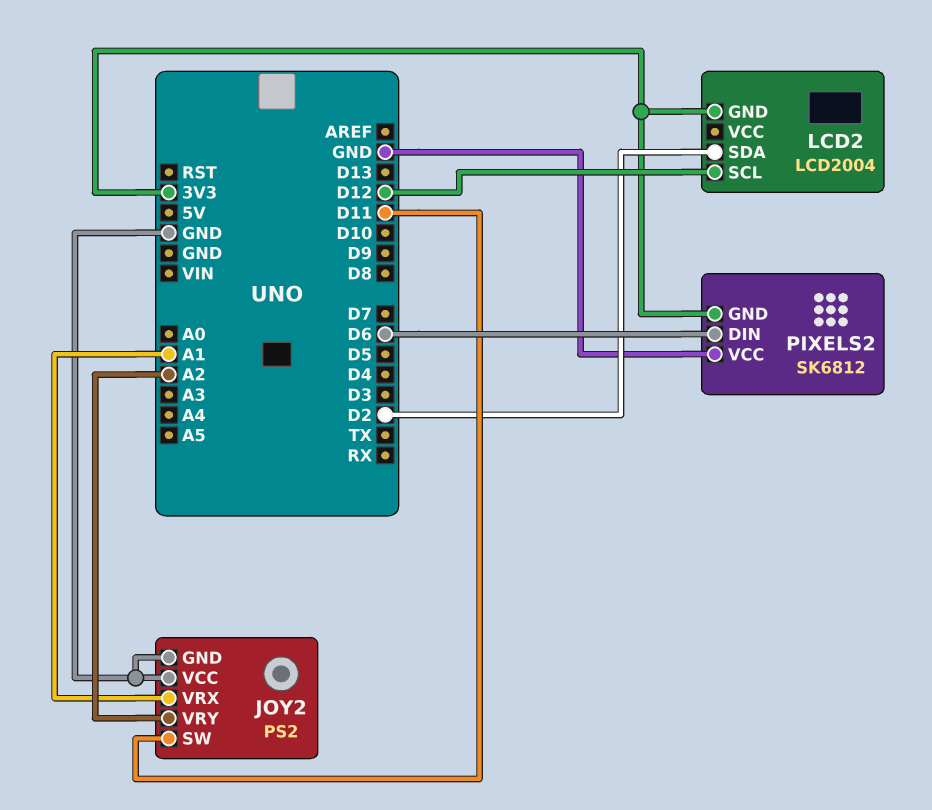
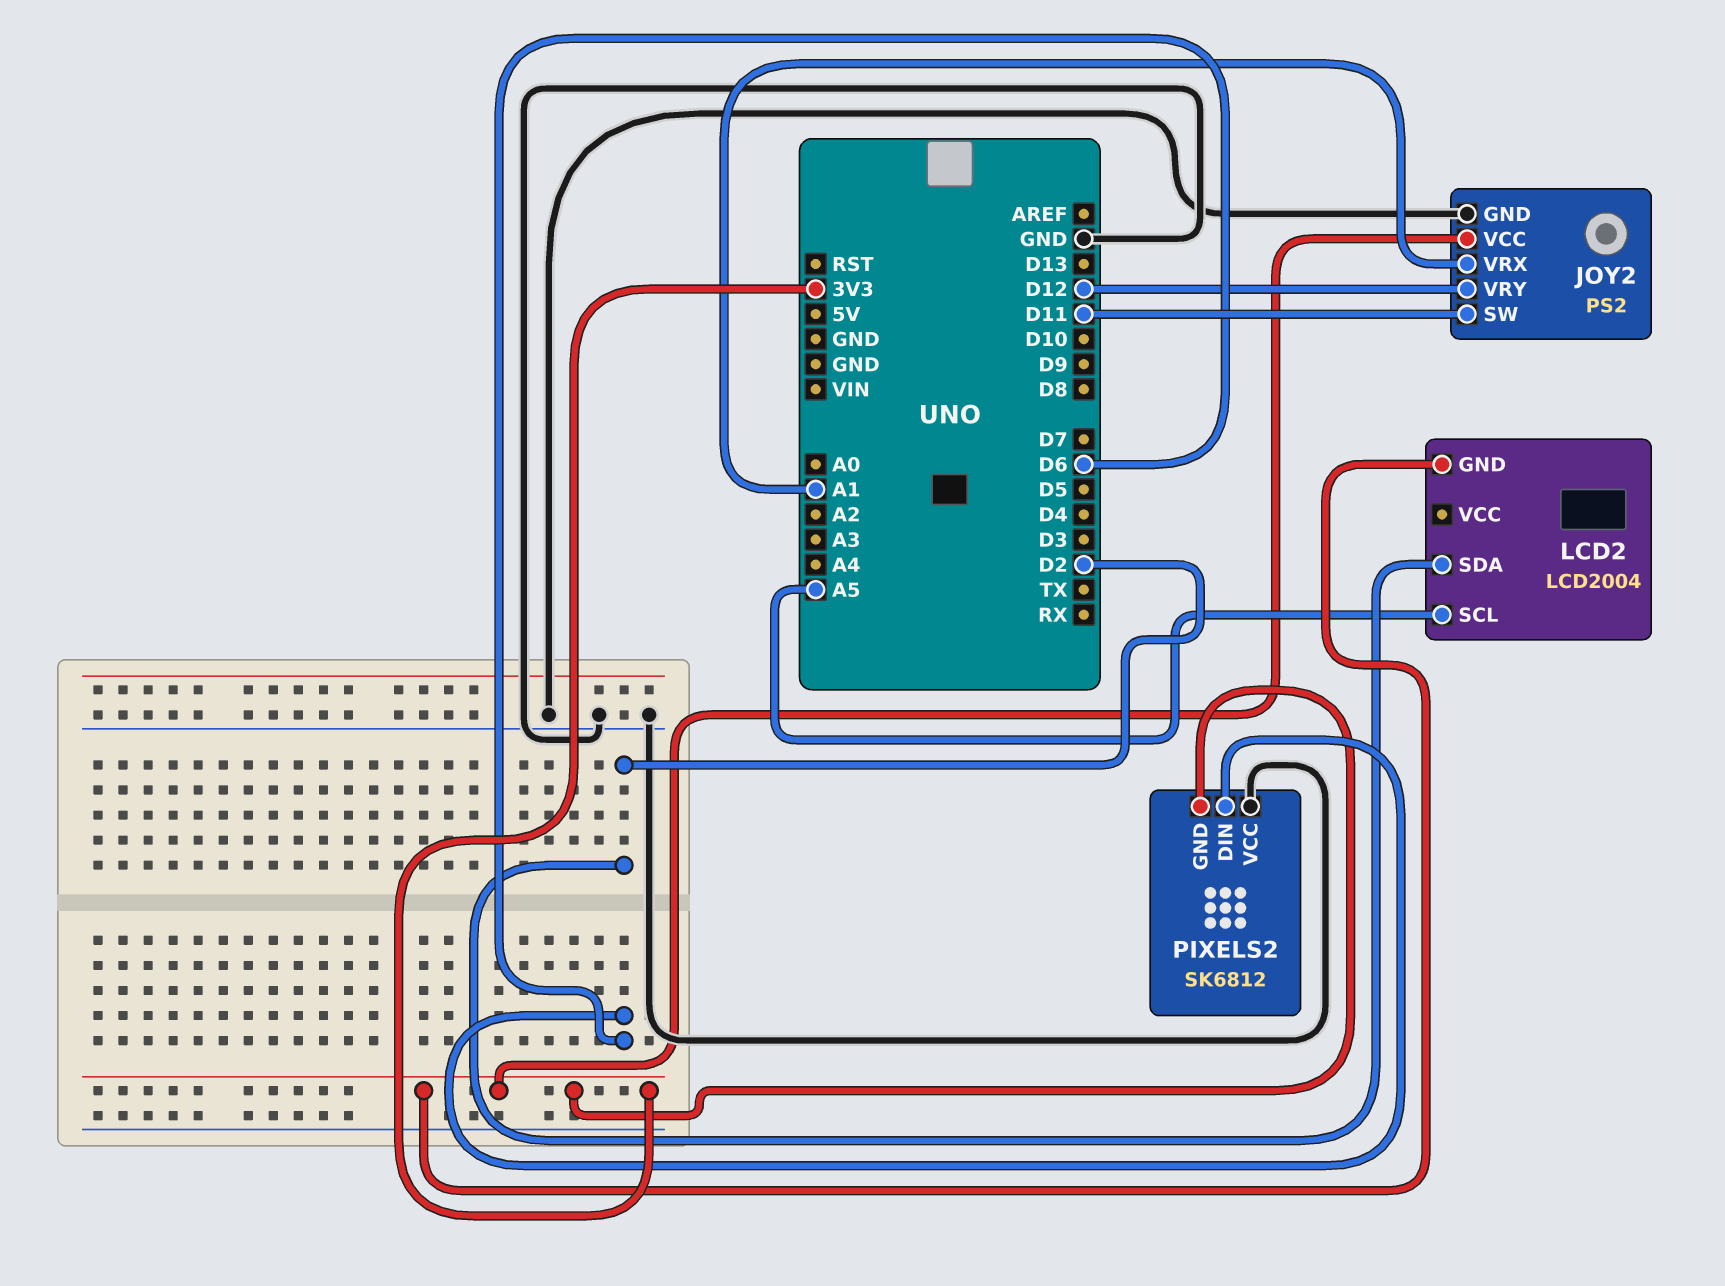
JOY2 pin VCC: GND -> 3V3
JOY2 pin VRY: A2 -> D12
LCD2 pin SCL: D12 -> A5

